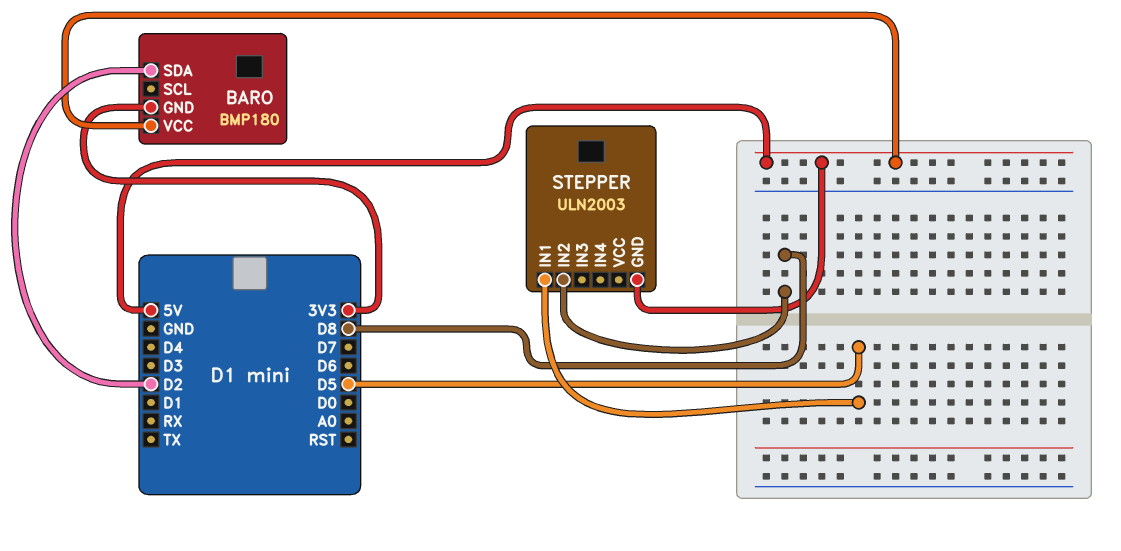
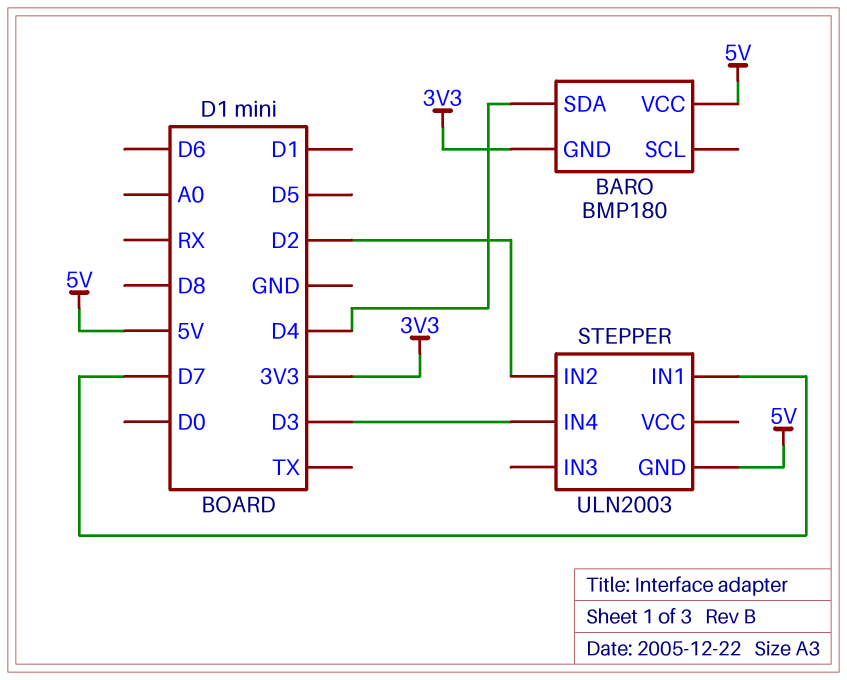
BARO pin SDA: D2 -> D4
STEPPER pin IN1: D5 -> D7
STEPPER pin IN2: D8 -> D2
STEPPER pin IN4: none -> D3

